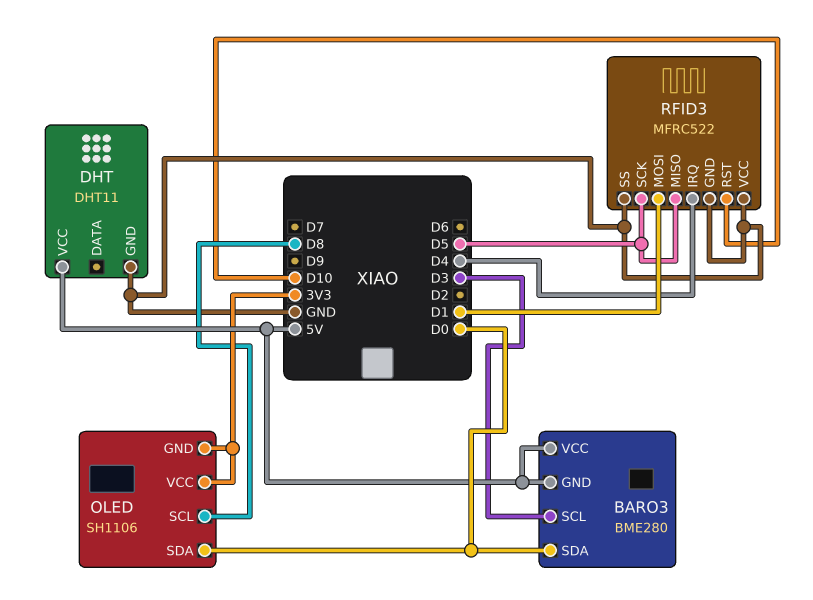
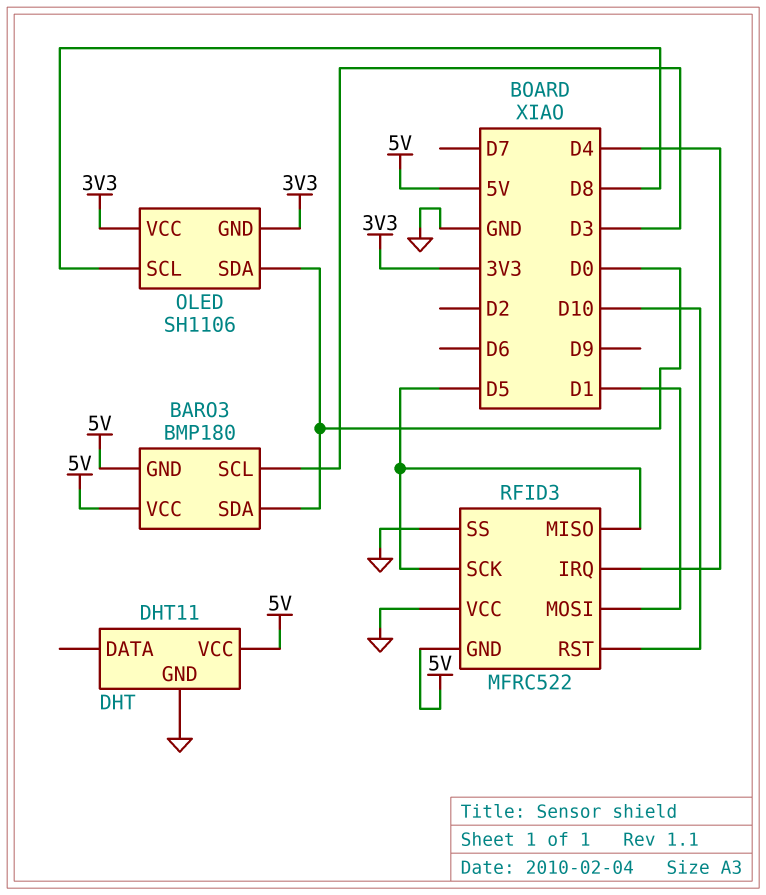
BARO3: BME280 -> BMP180
RFID3 pin GND: GND -> 5V

